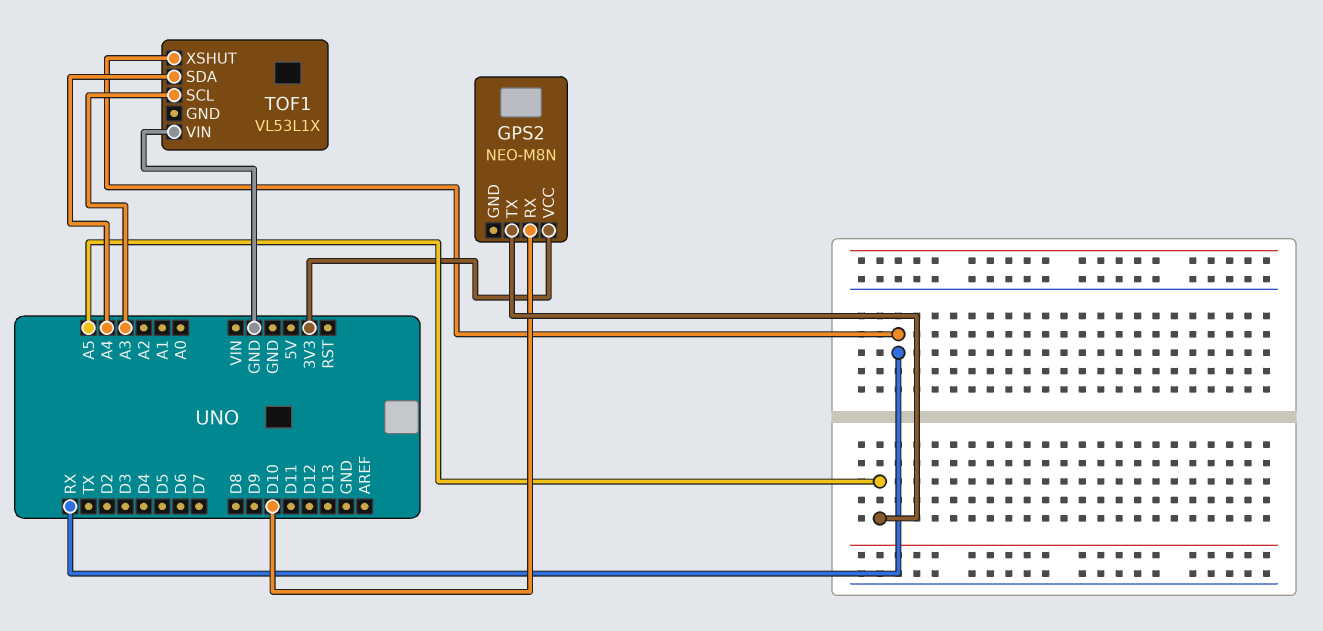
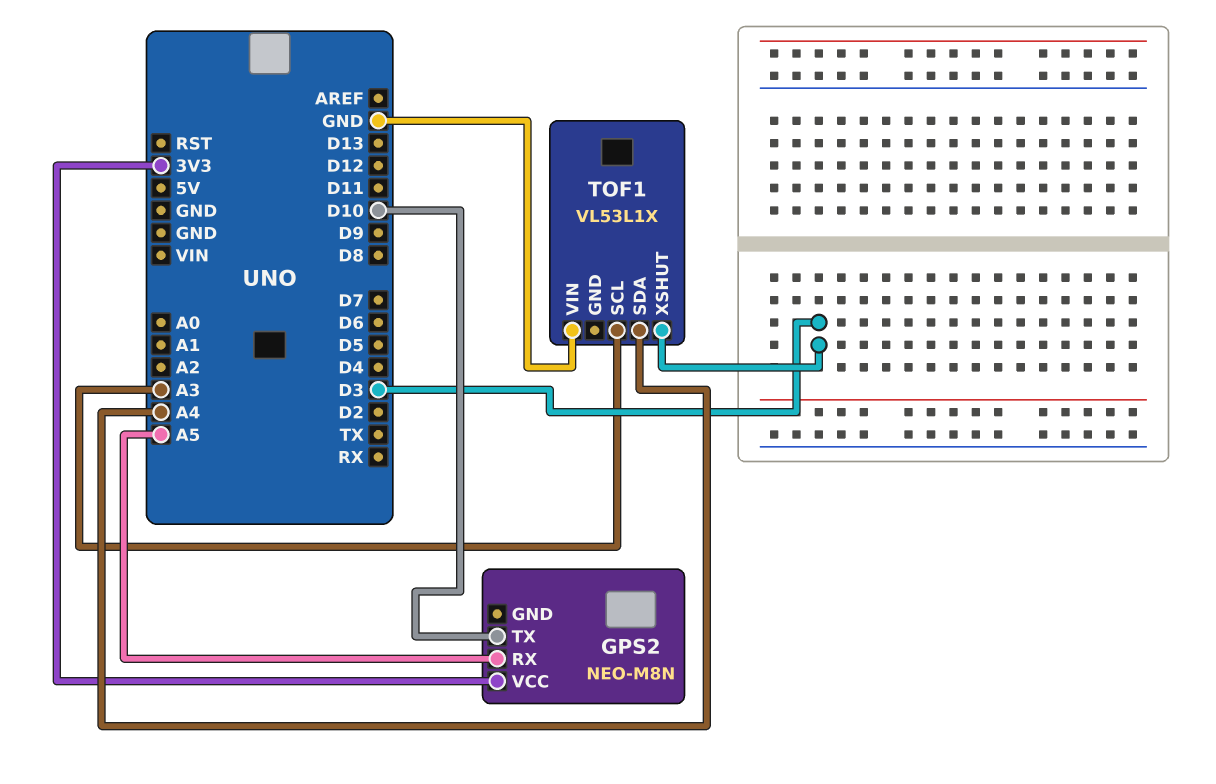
GPS2 pin RX: D10 -> A5
GPS2 pin TX: A5 -> D10
TOF1 pin XSHUT: RX -> D3

